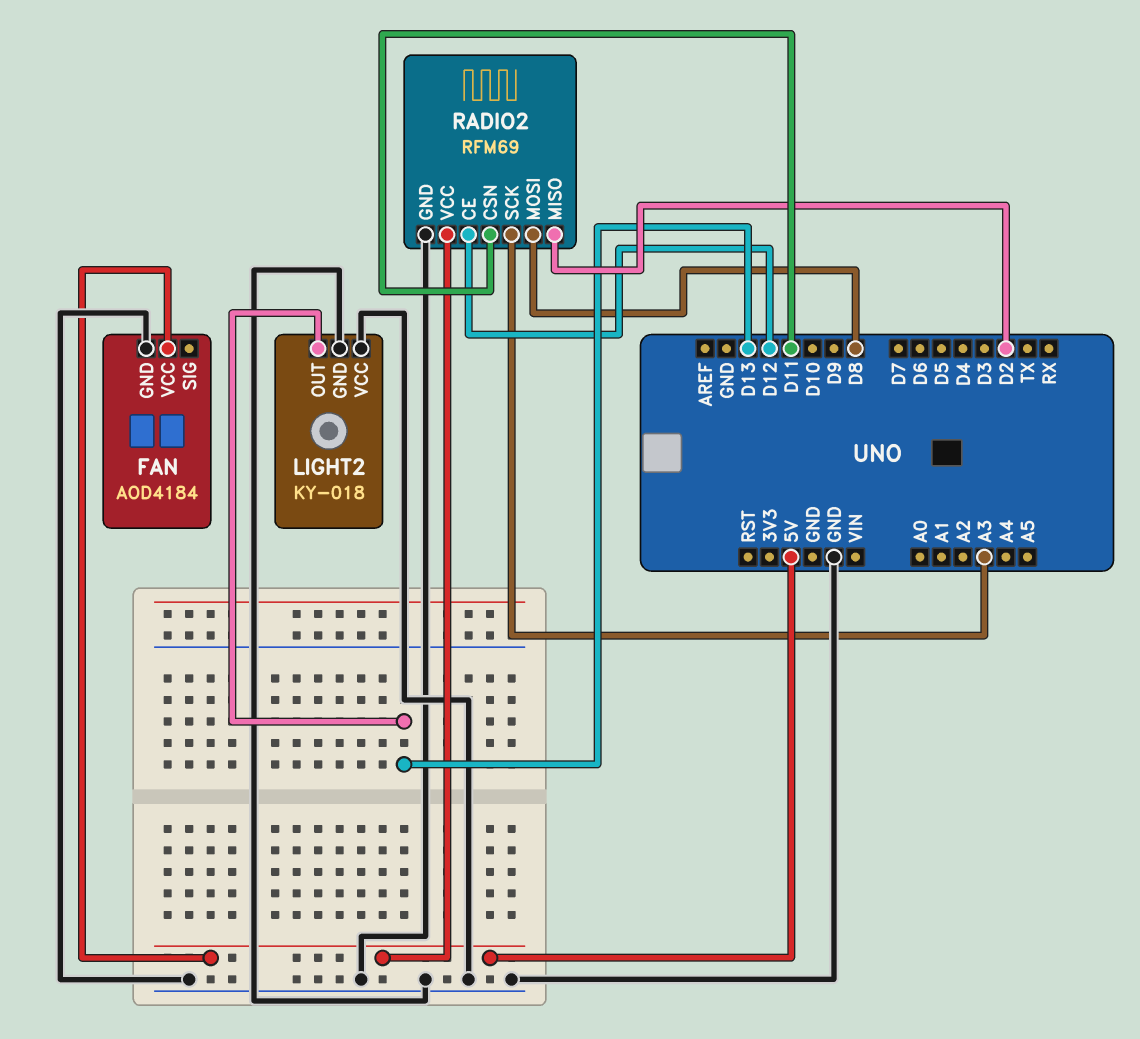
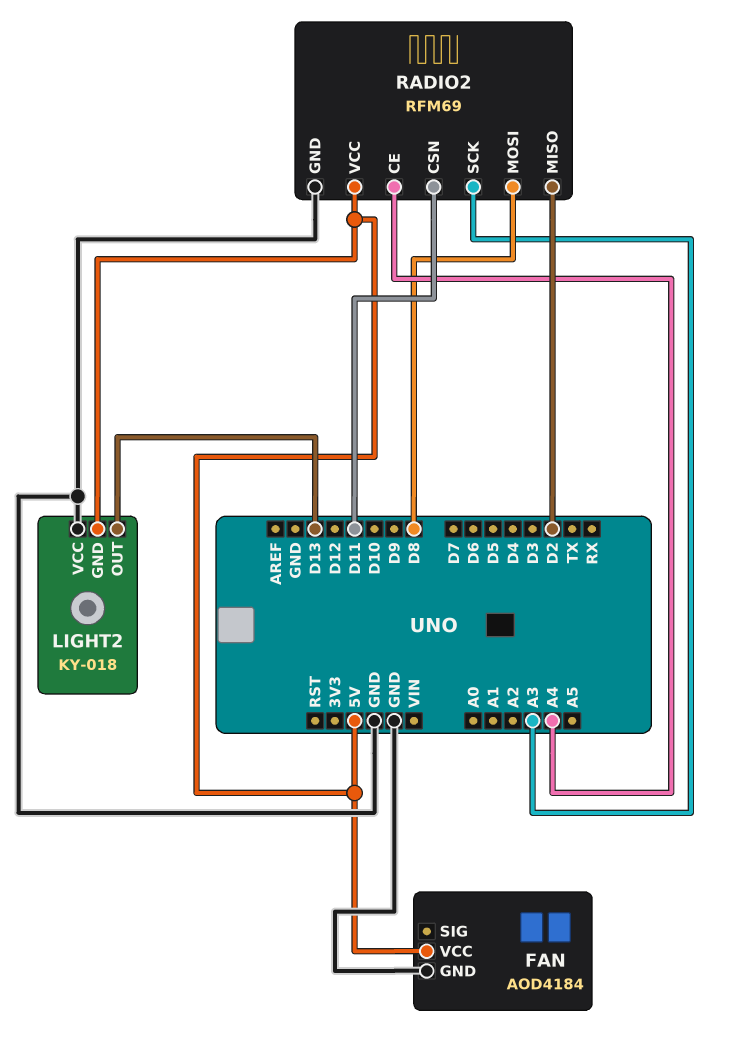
LIGHT2 pin GND: GND -> 5V
RADIO2 pin CE: D12 -> A4

